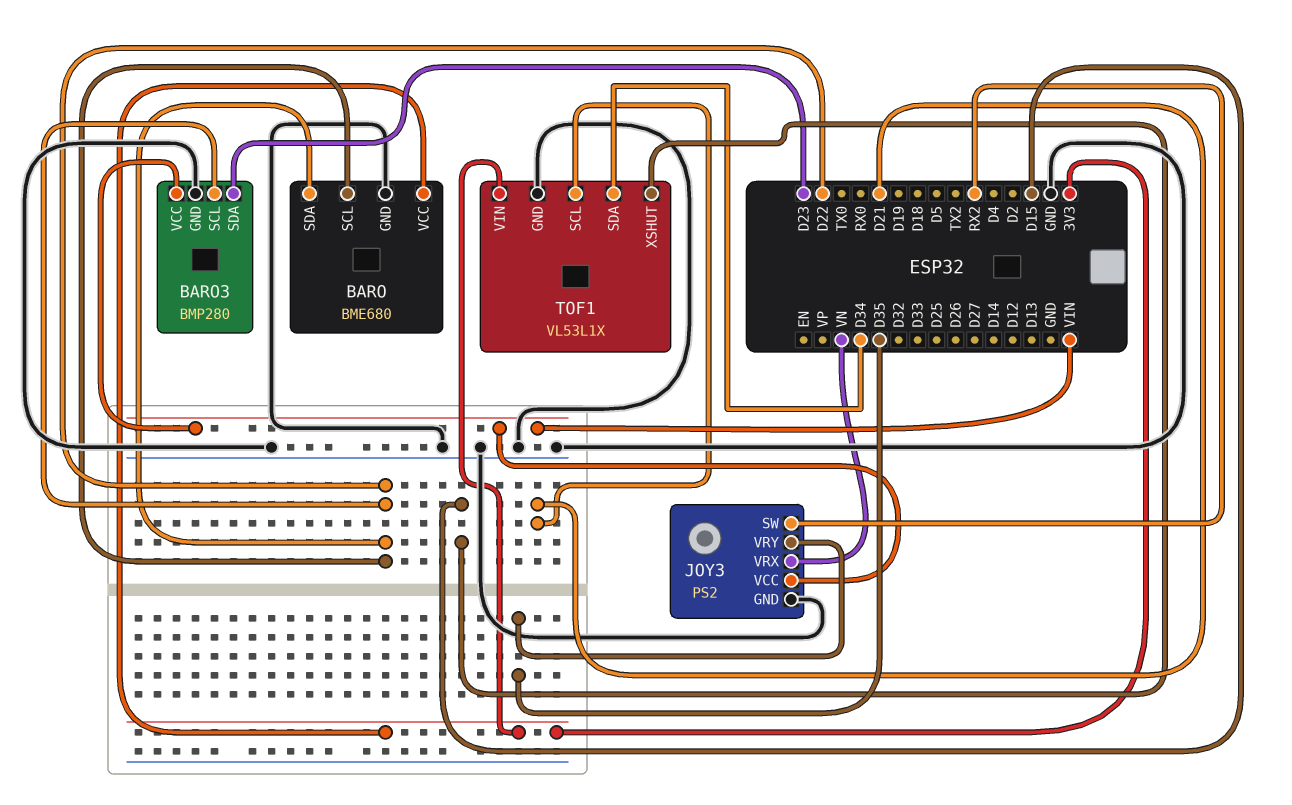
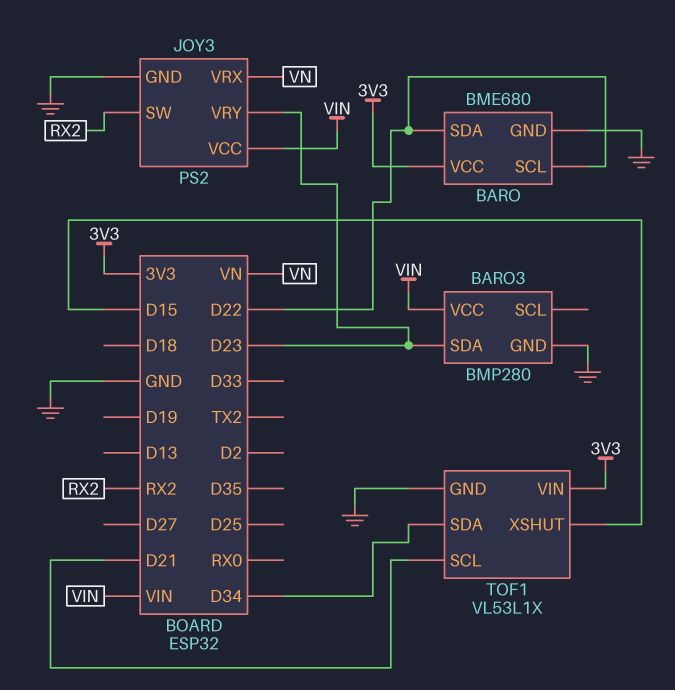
BARO3 pin SCL: D22 -> none
JOY3 pin VRY: D35 -> D23

